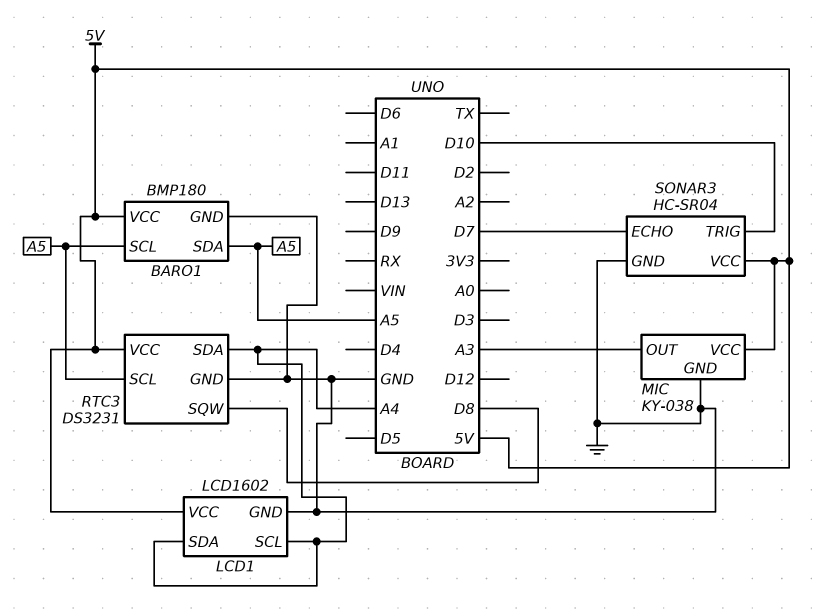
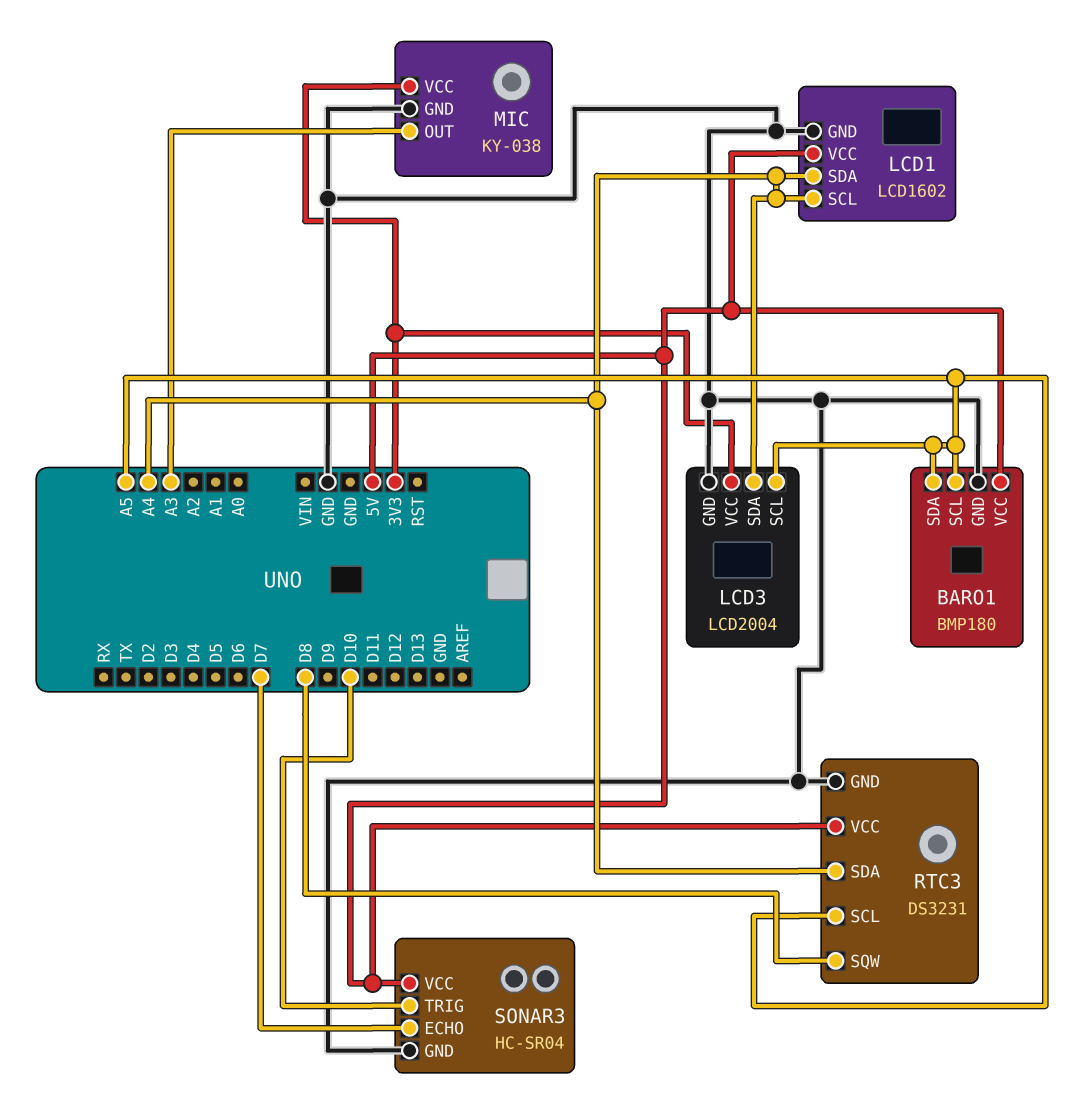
LCD3: none -> LCD2004
LCD3 pin GND: none -> GND
LCD3 pin SCL: none -> A5
LCD3 pin SDA: none -> A4
LCD3 pin VCC: none -> 3V3
MIC pin VCC: 5V -> 3V3

